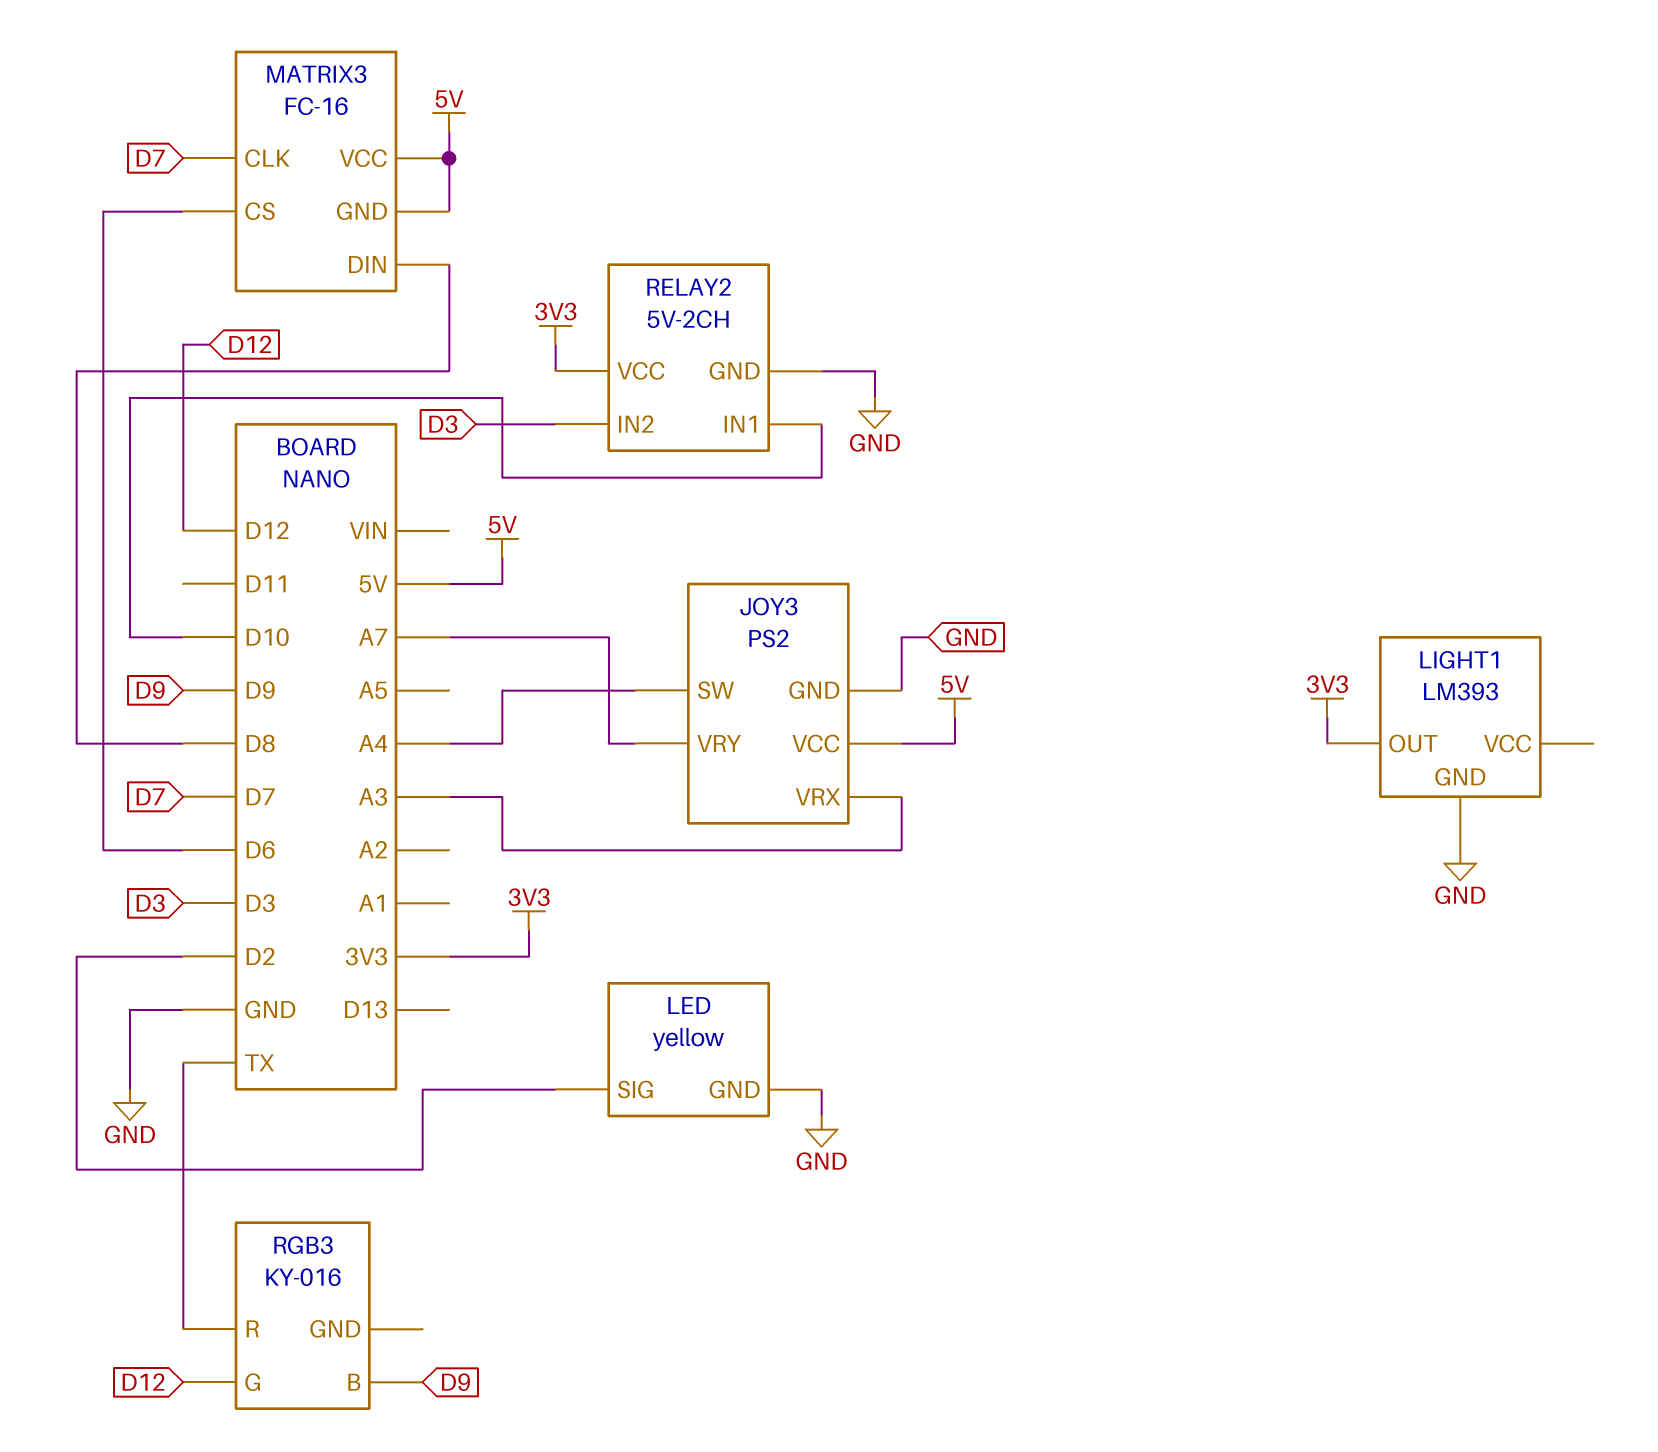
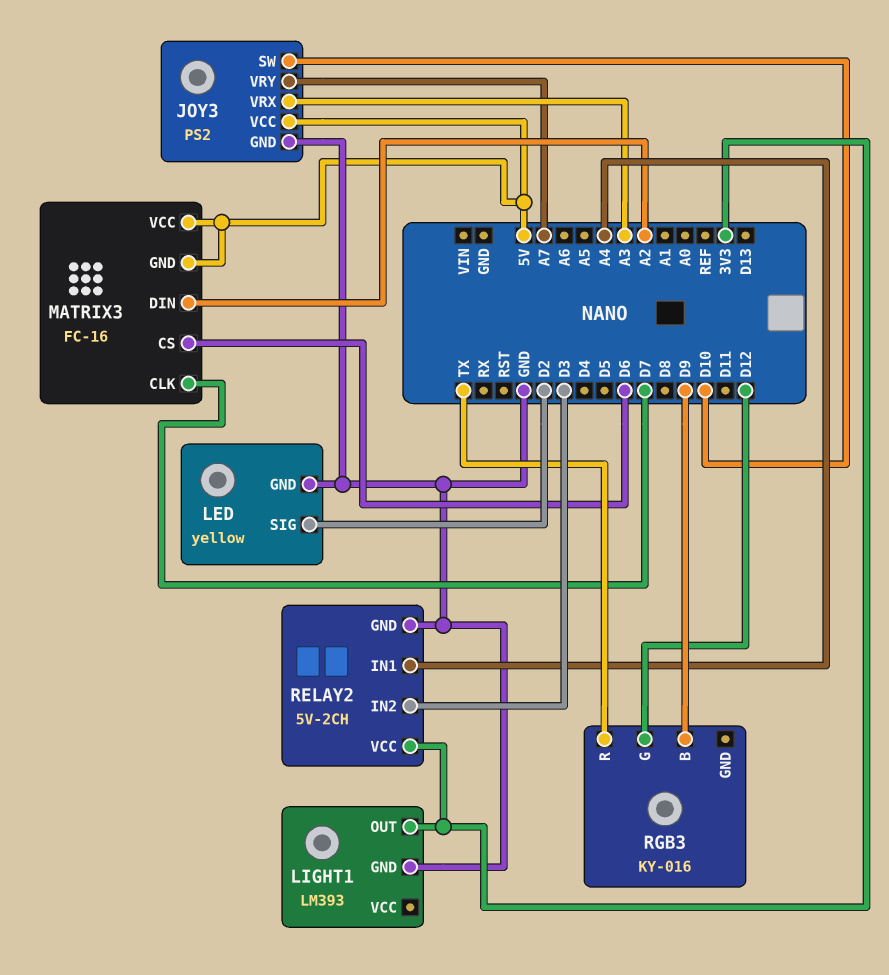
JOY3 pin SW: A4 -> D10
MATRIX3 pin DIN: D8 -> A2
RELAY2 pin IN1: D10 -> A4

